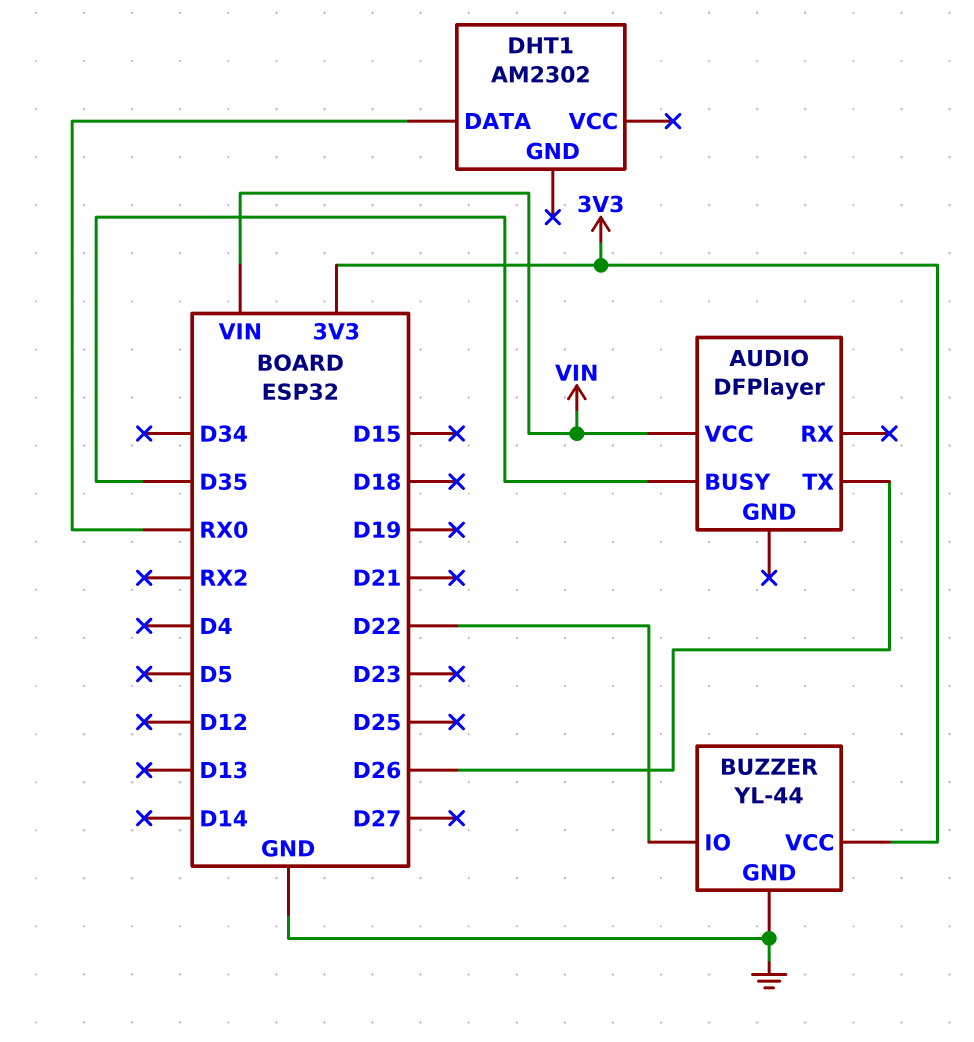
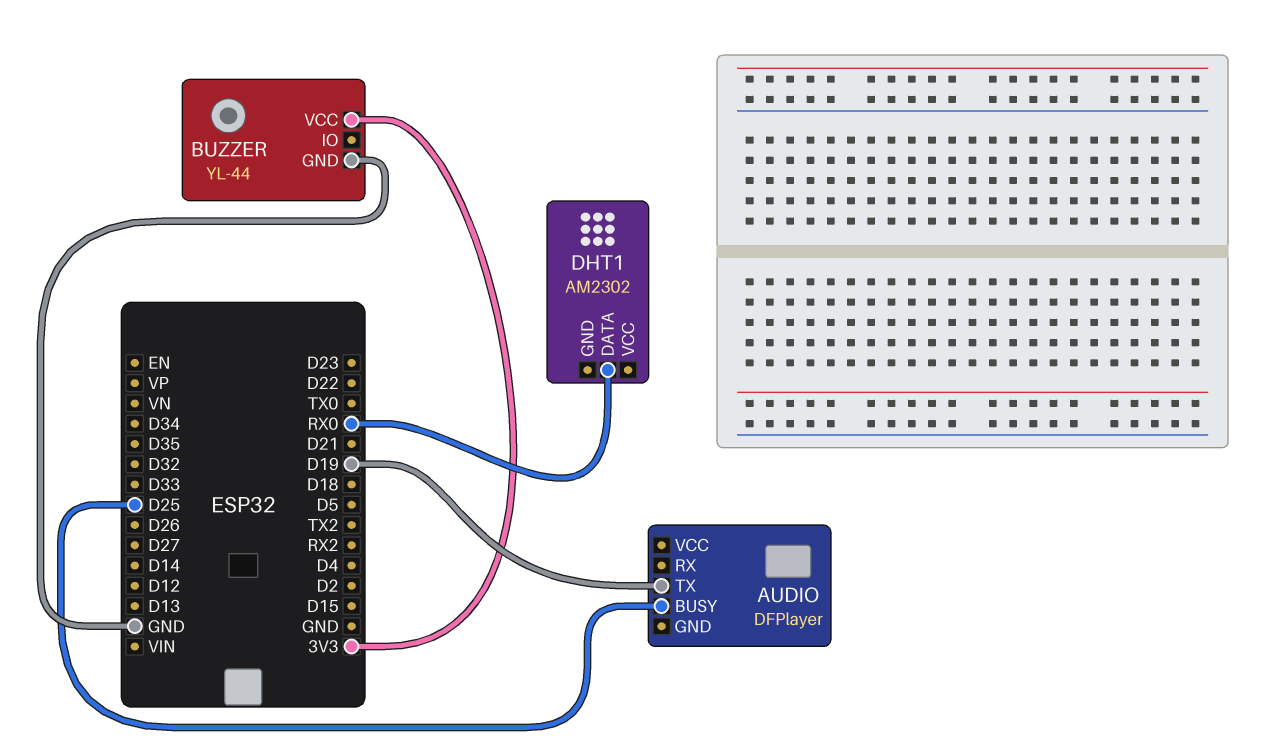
AUDIO pin BUSY: D35 -> D25
AUDIO pin TX: D26 -> D19
AUDIO pin VCC: VIN -> none
BUZZER pin IO: D22 -> none

